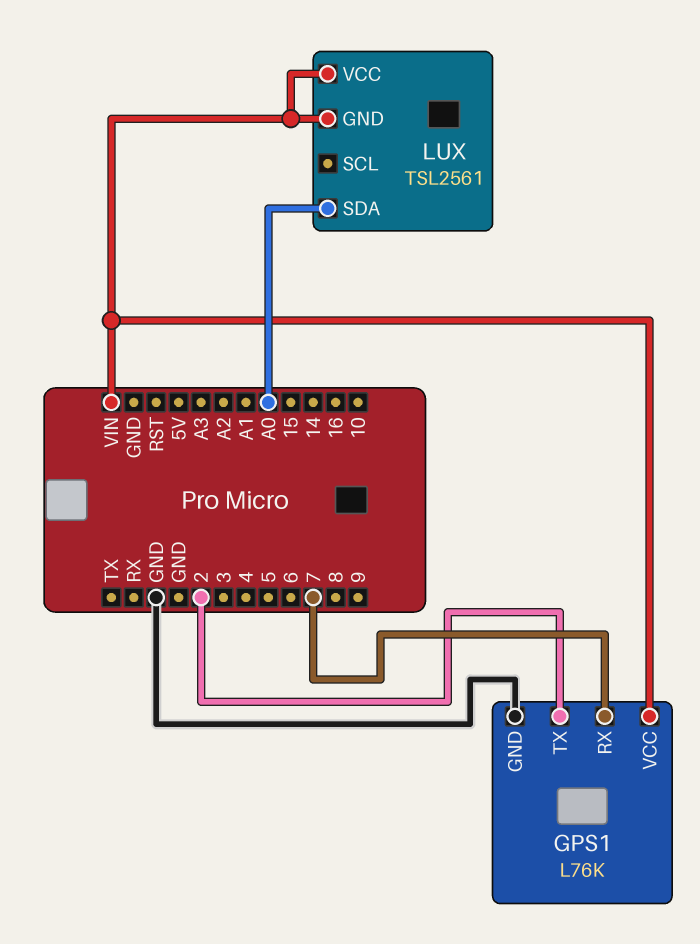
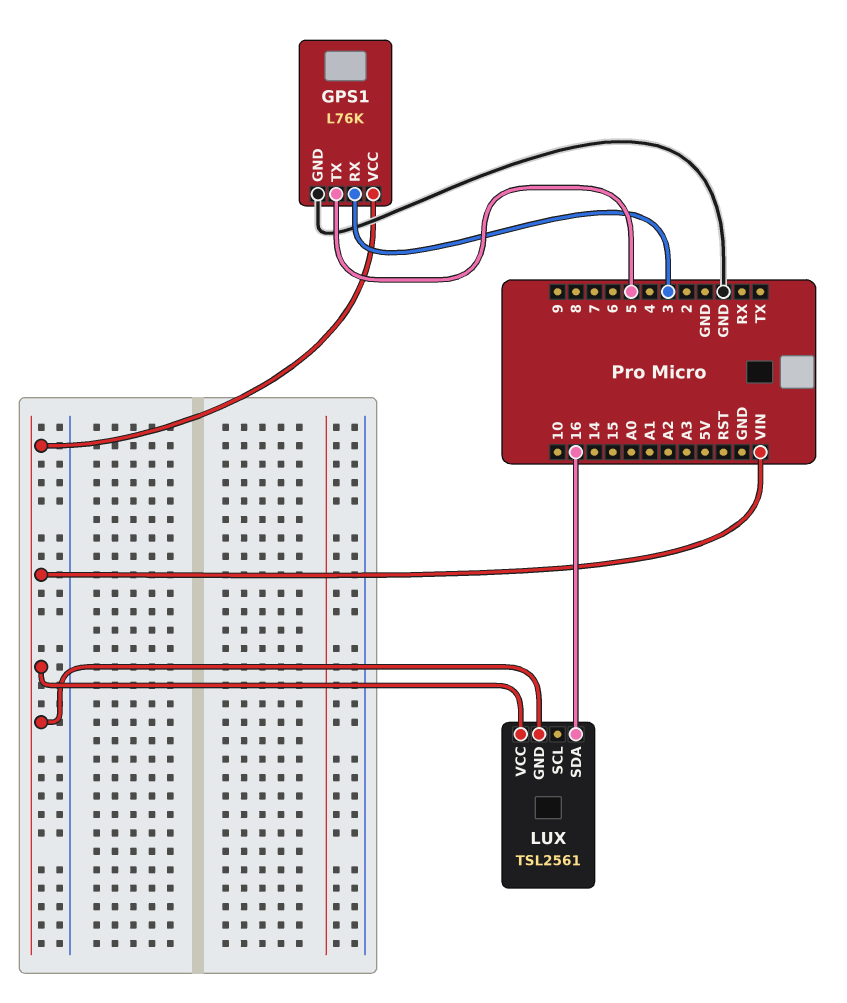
GPS1 pin RX: 7 -> 3
GPS1 pin TX: 2 -> 5
LUX pin SDA: A0 -> 16

